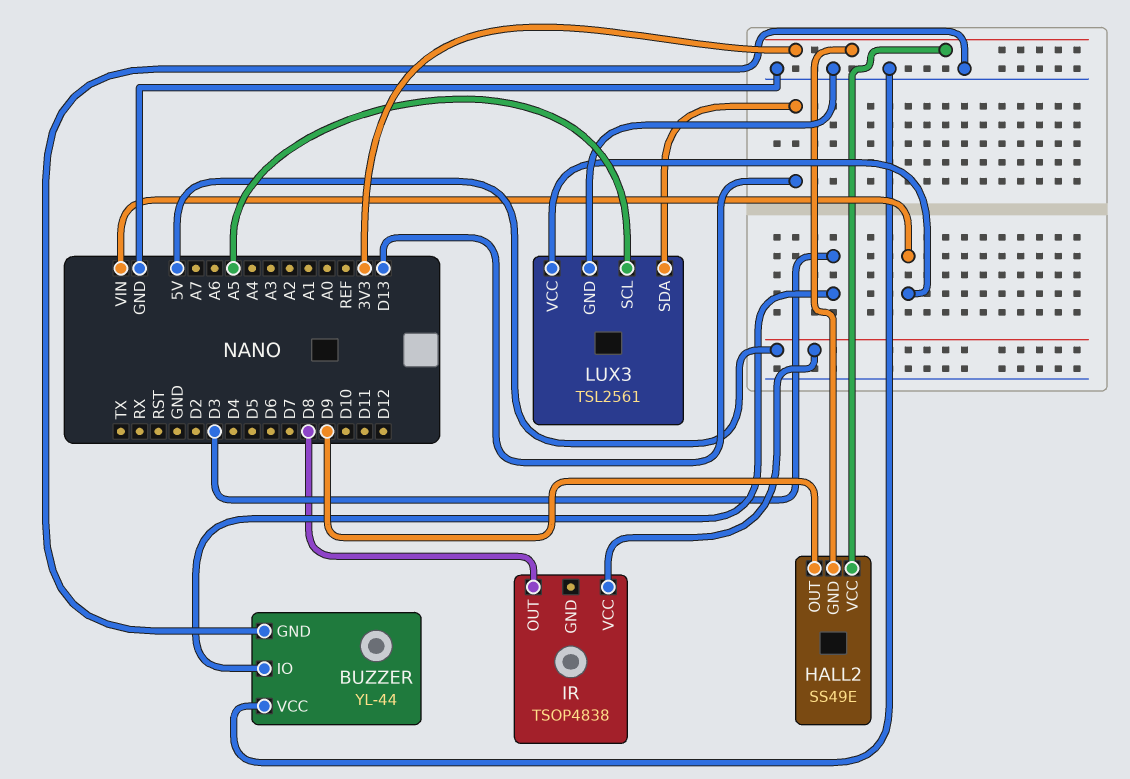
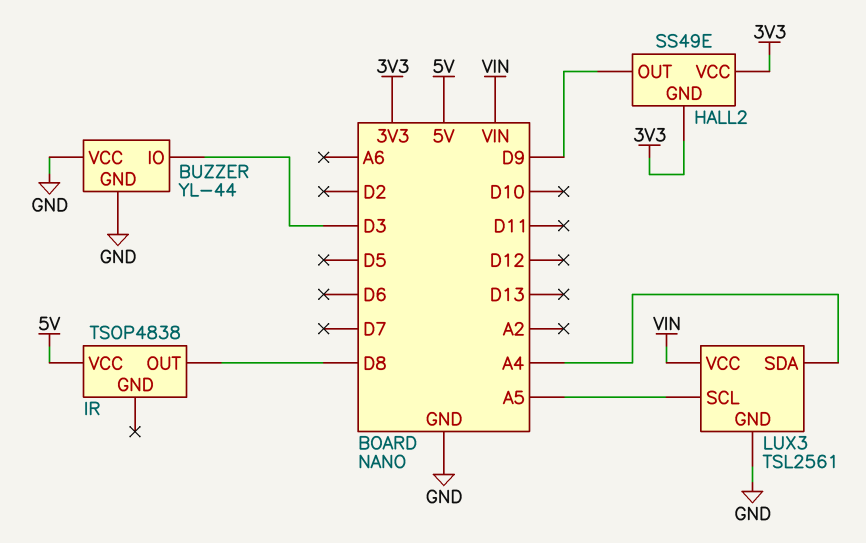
LUX3 pin SDA: D13 -> A4

